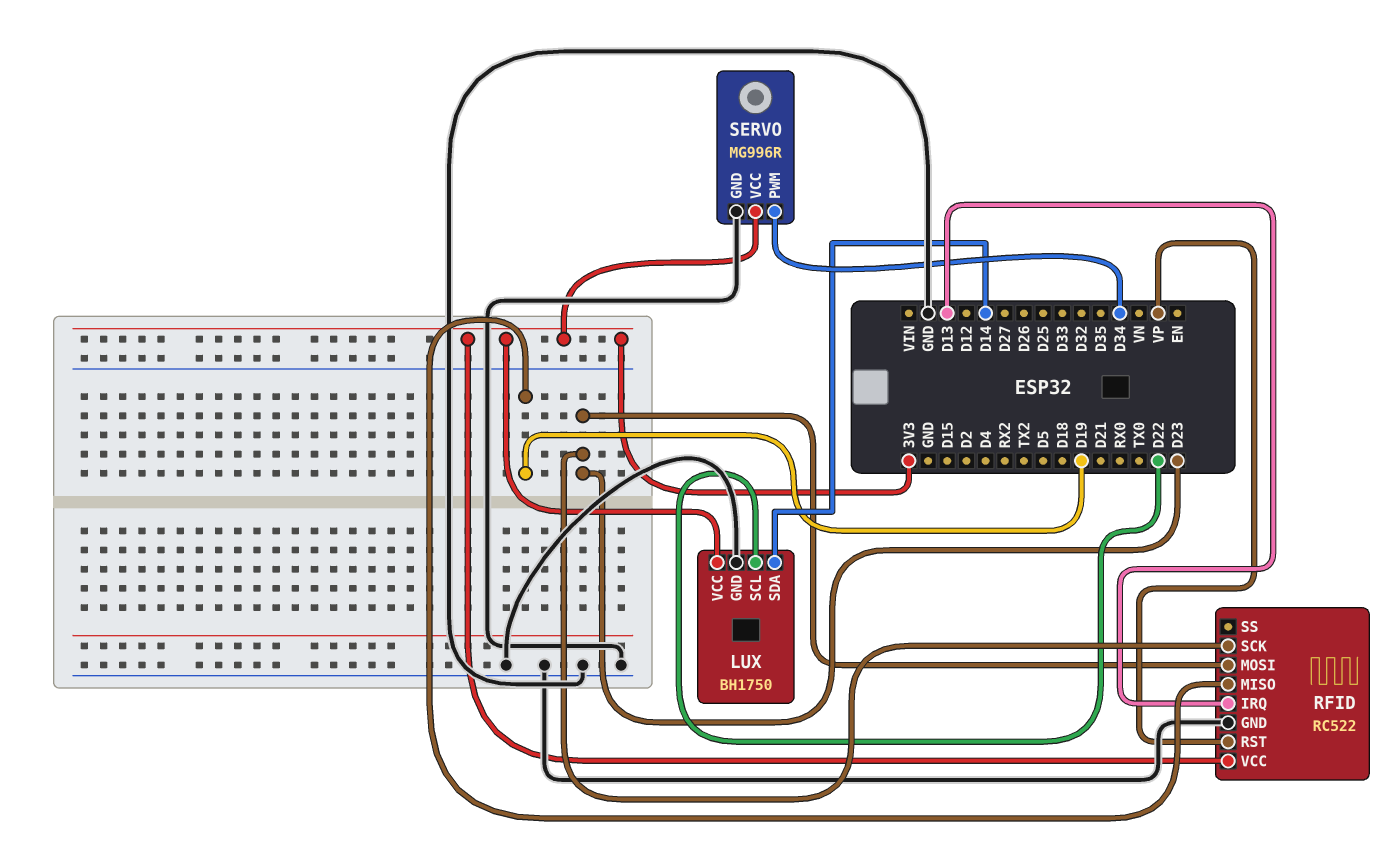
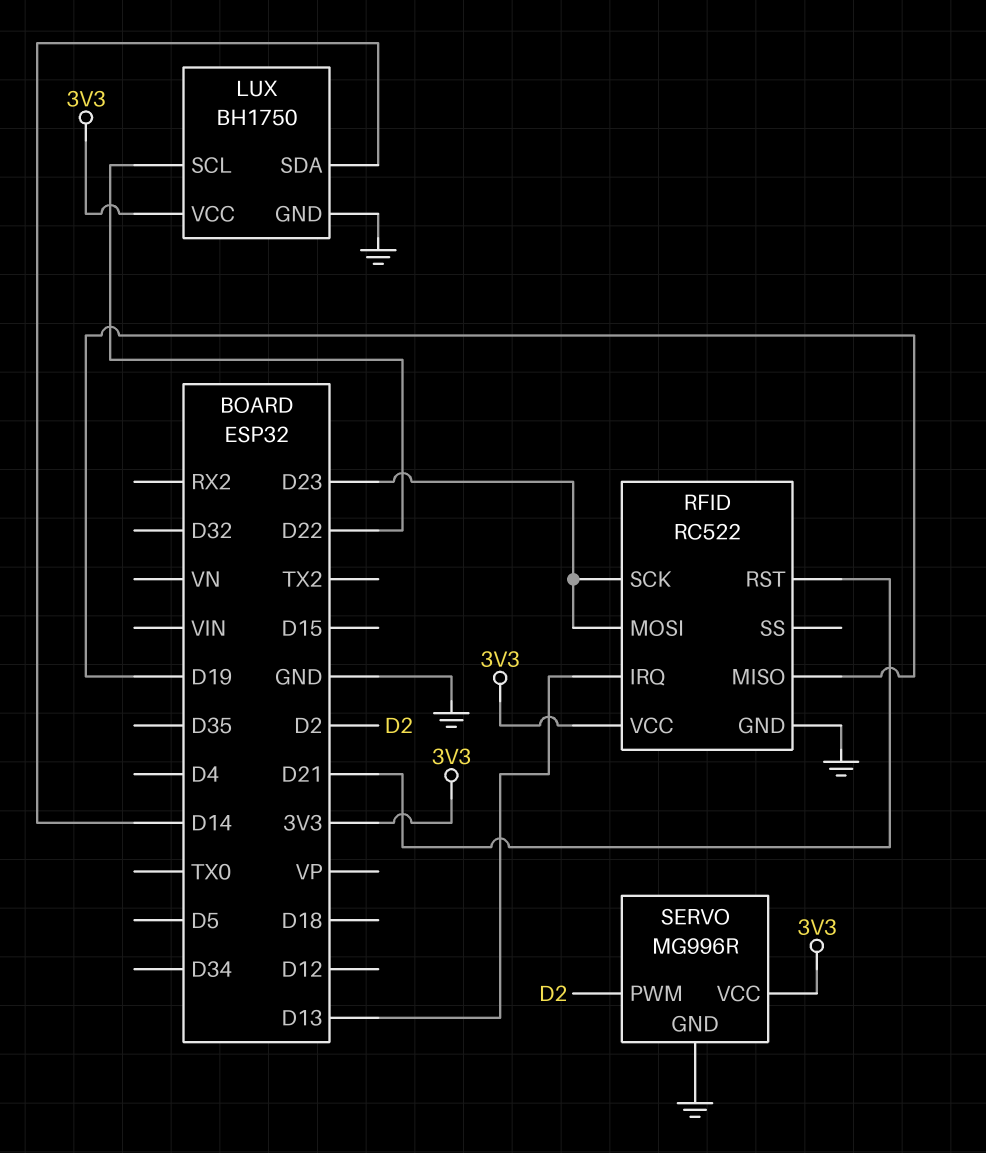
RFID pin RST: VP -> D21
SERVO pin PWM: D34 -> D2

